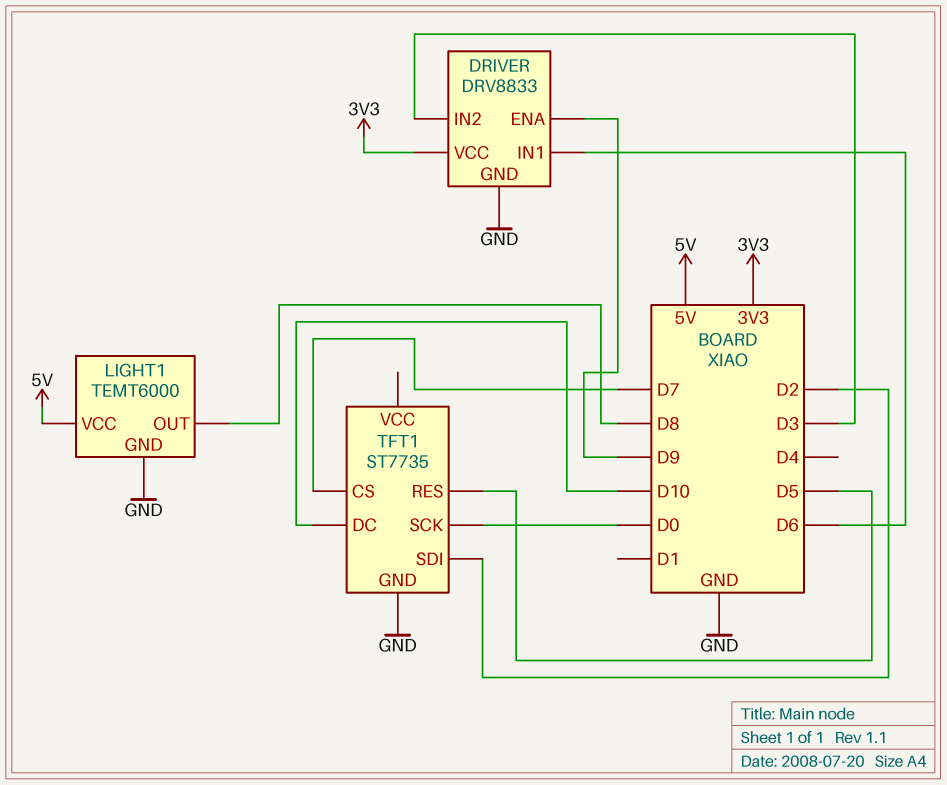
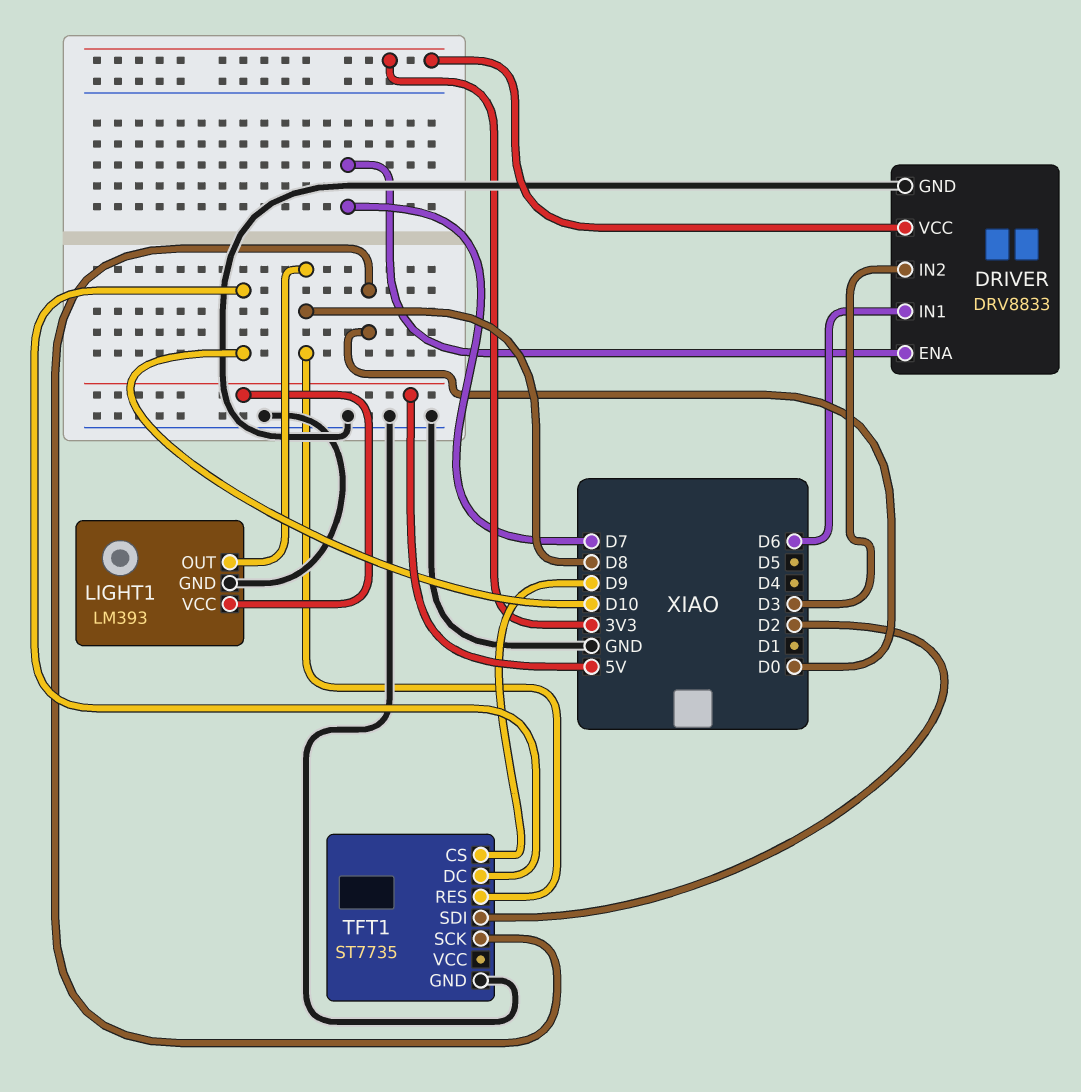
DRIVER pin ENA: D9 -> D7
LIGHT1: TEMT6000 -> LM393
TFT1 pin CS: D7 -> D9
TFT1 pin RES: D5 -> D8

